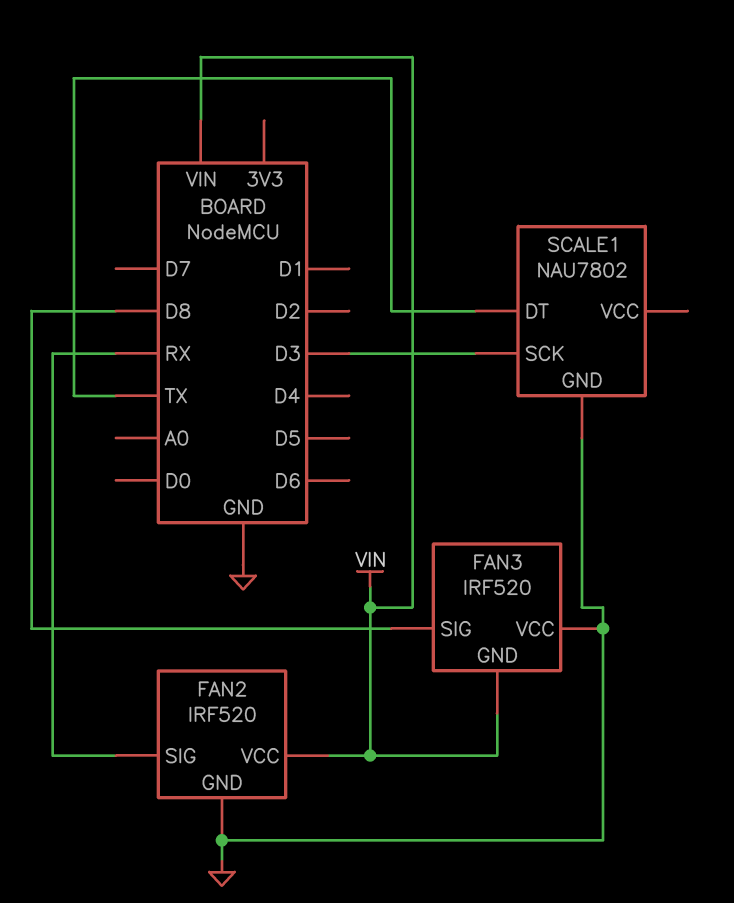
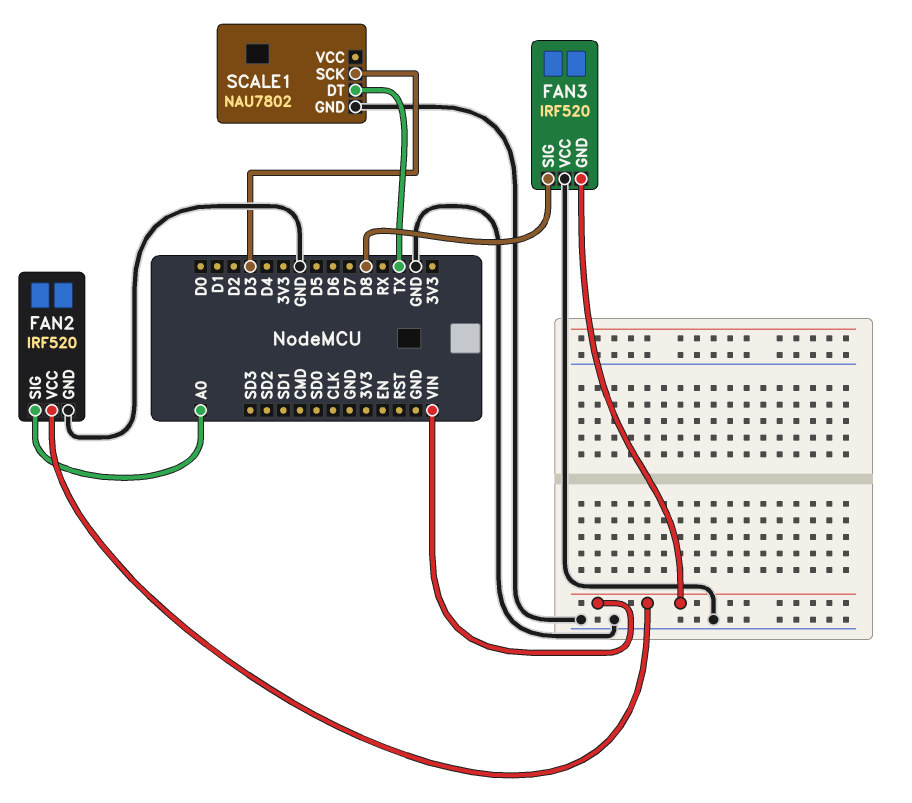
FAN2 pin SIG: RX -> A0

